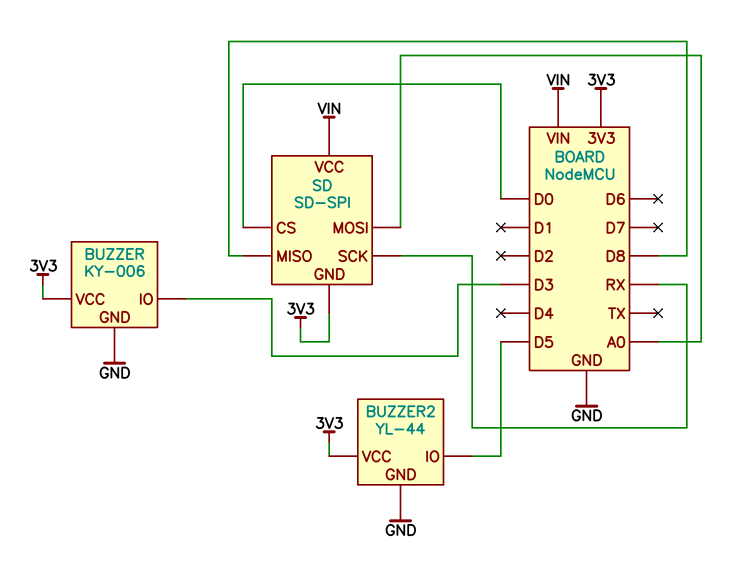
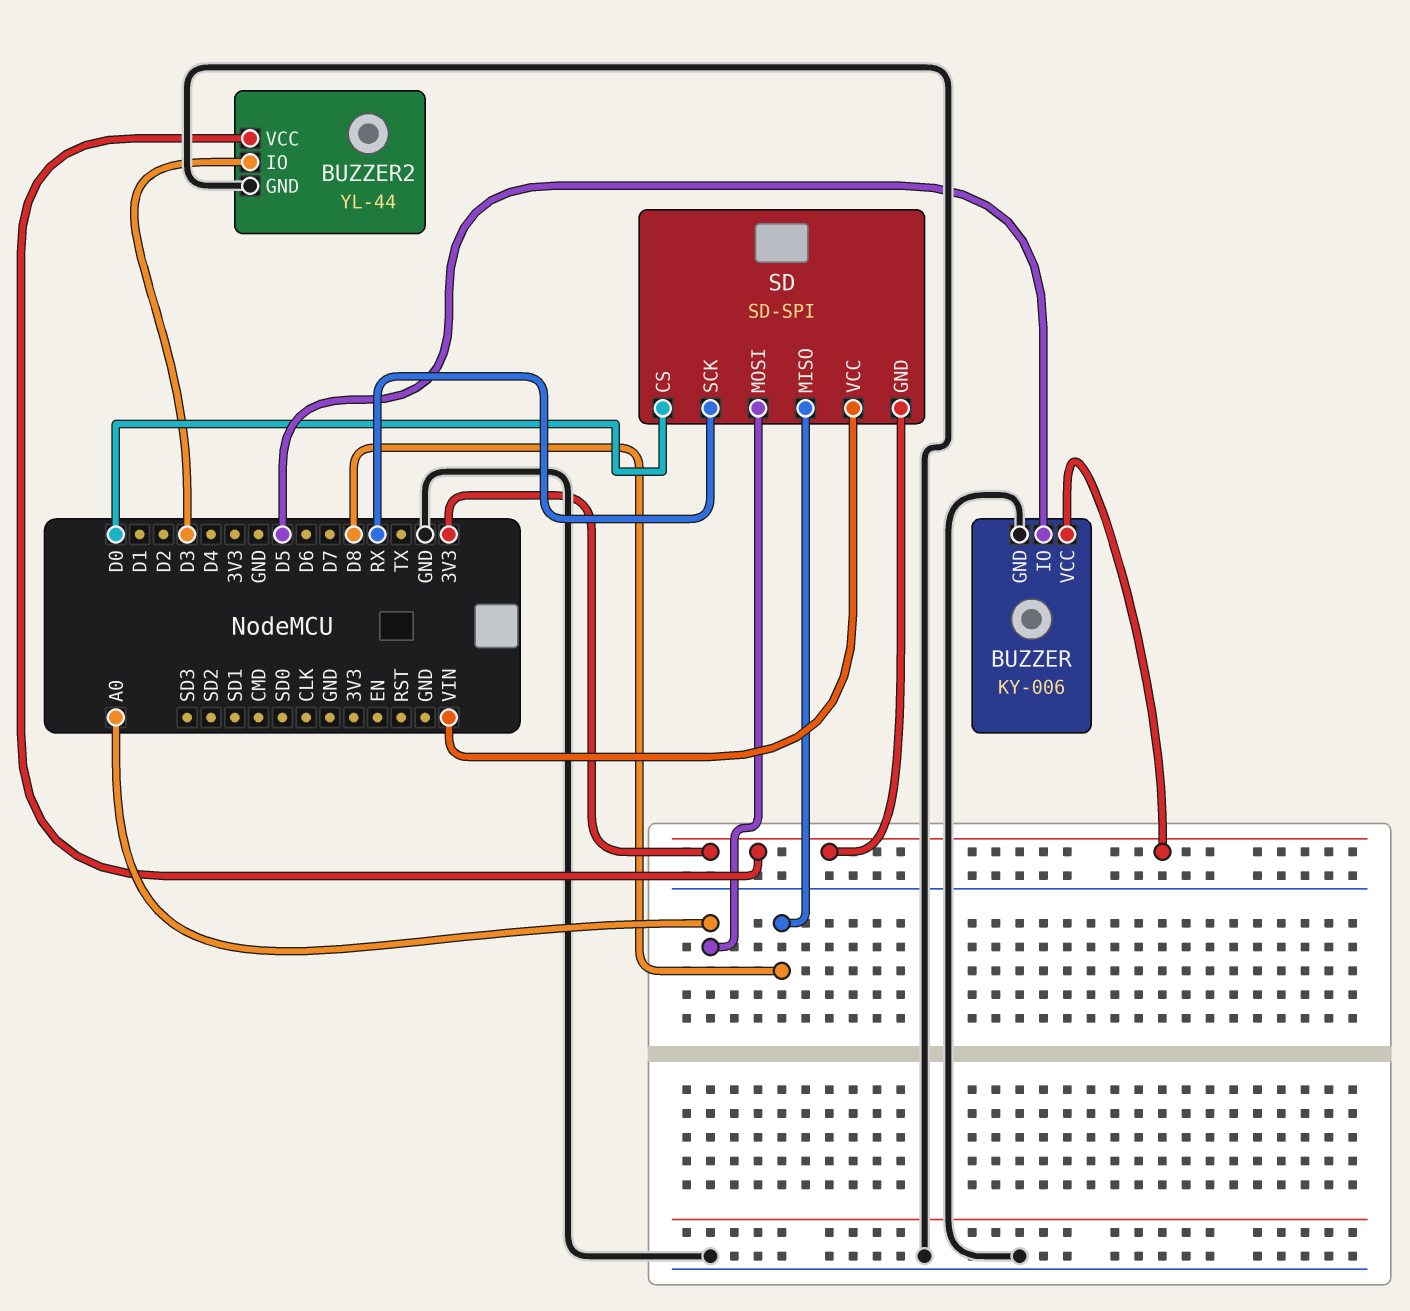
BUZZER pin IO: D3 -> D5
BUZZER2 pin IO: D5 -> D3

